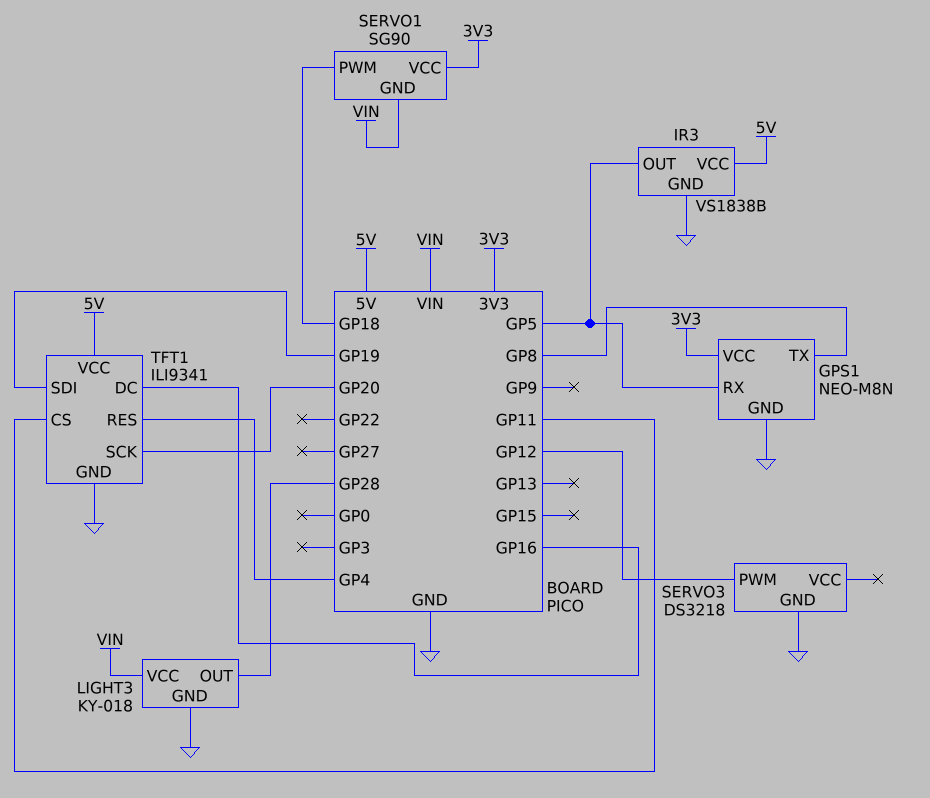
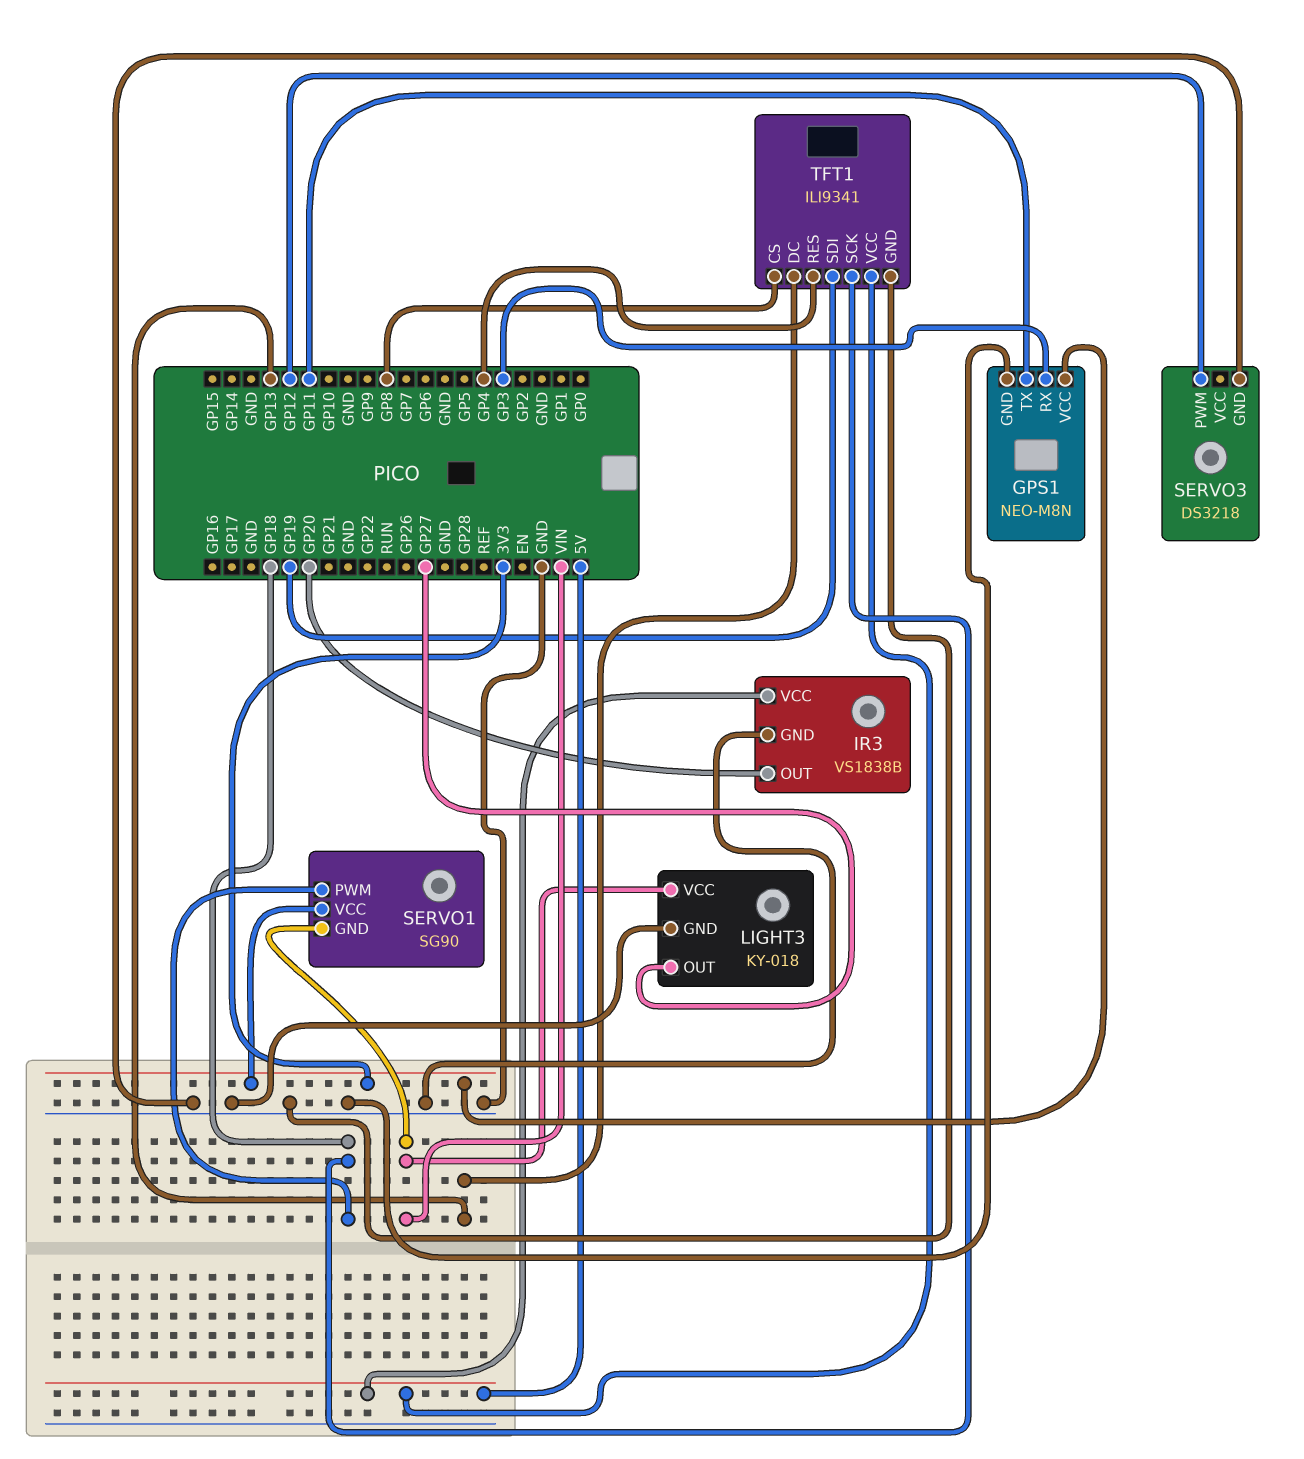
GPS1 pin RX: GP5 -> GP3
GPS1 pin TX: GP8 -> GP11
IR3 pin OUT: GP5 -> GP20
LIGHT3 pin OUT: GP28 -> GP27
TFT1 pin CS: GP11 -> GP8
TFT1 pin DC: GP16 -> GP13
TFT1 pin SCK: GP20 -> GP18

